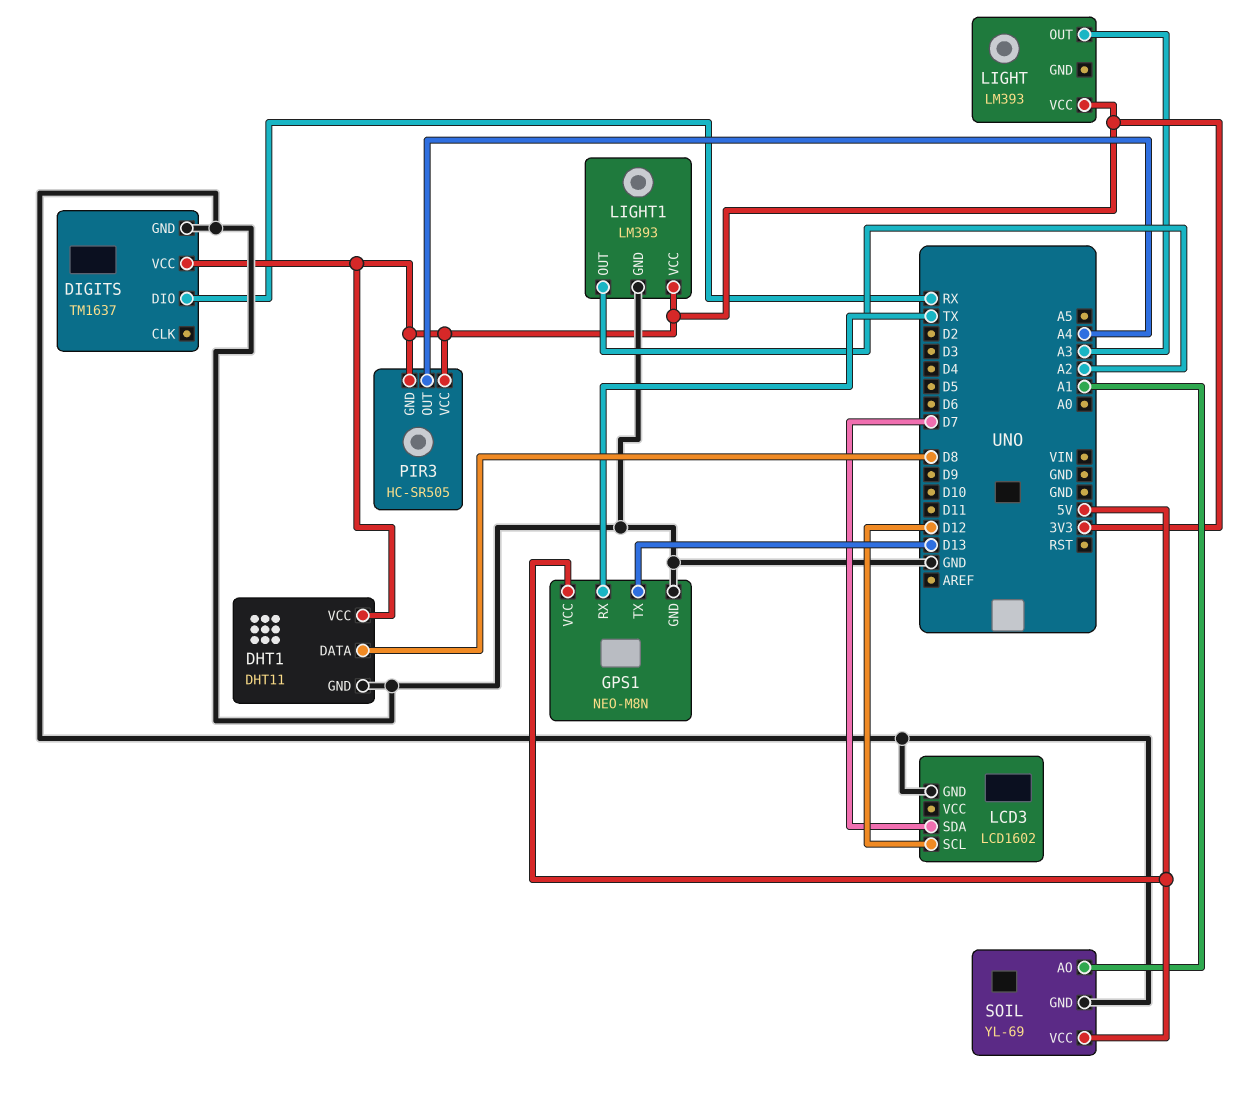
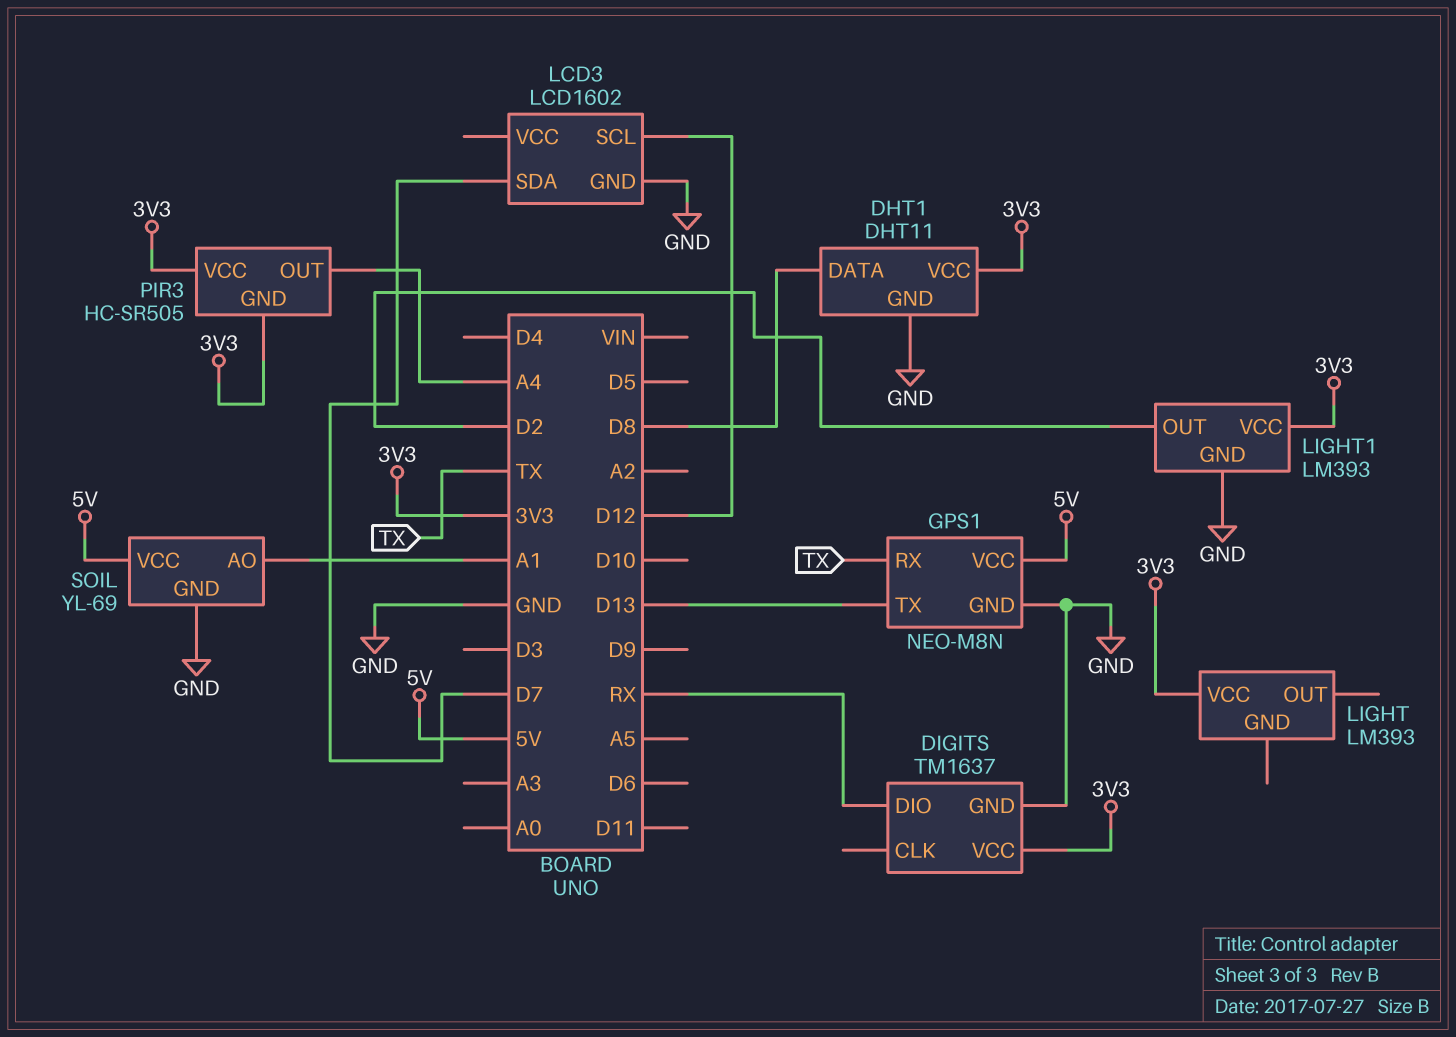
LIGHT pin OUT: A3 -> none
LIGHT1 pin OUT: A2 -> D2

